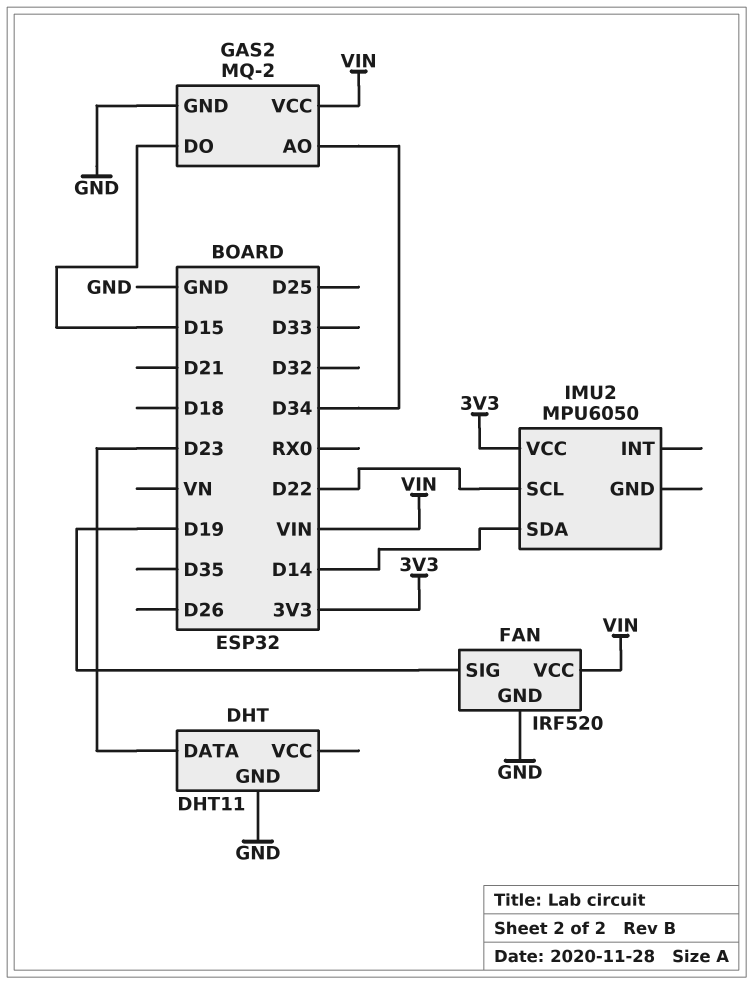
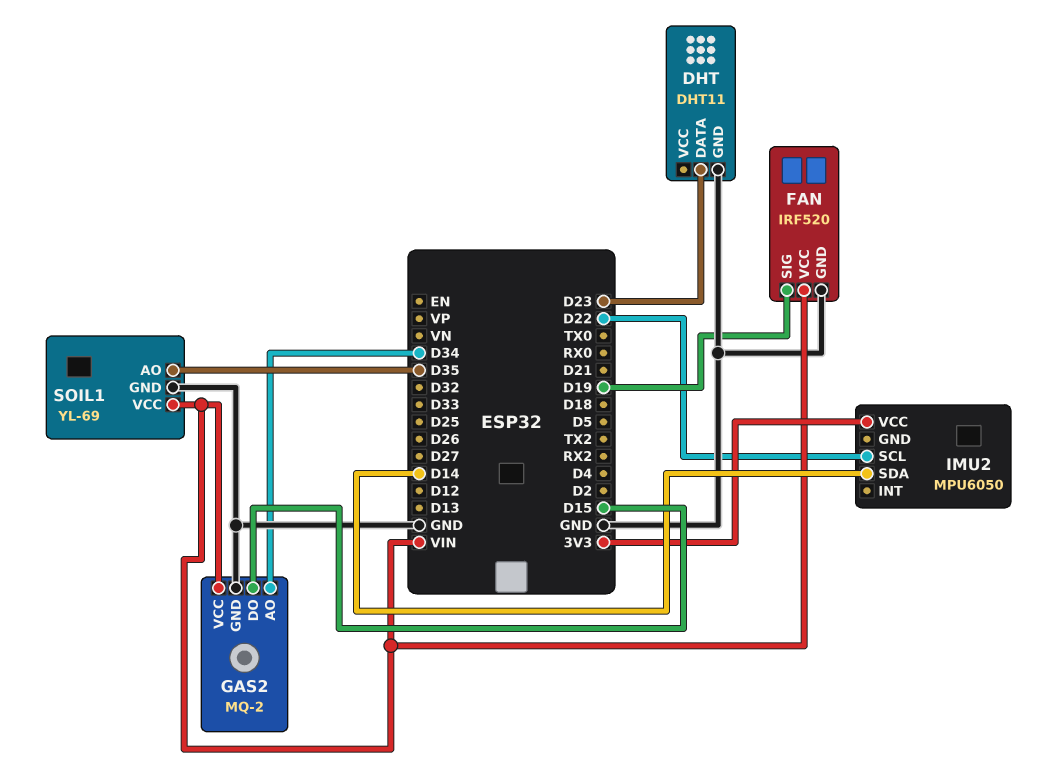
SOIL1: none -> YL-69
SOIL1 pin AO: none -> D35
SOIL1 pin GND: none -> GND
SOIL1 pin VCC: none -> VIN

